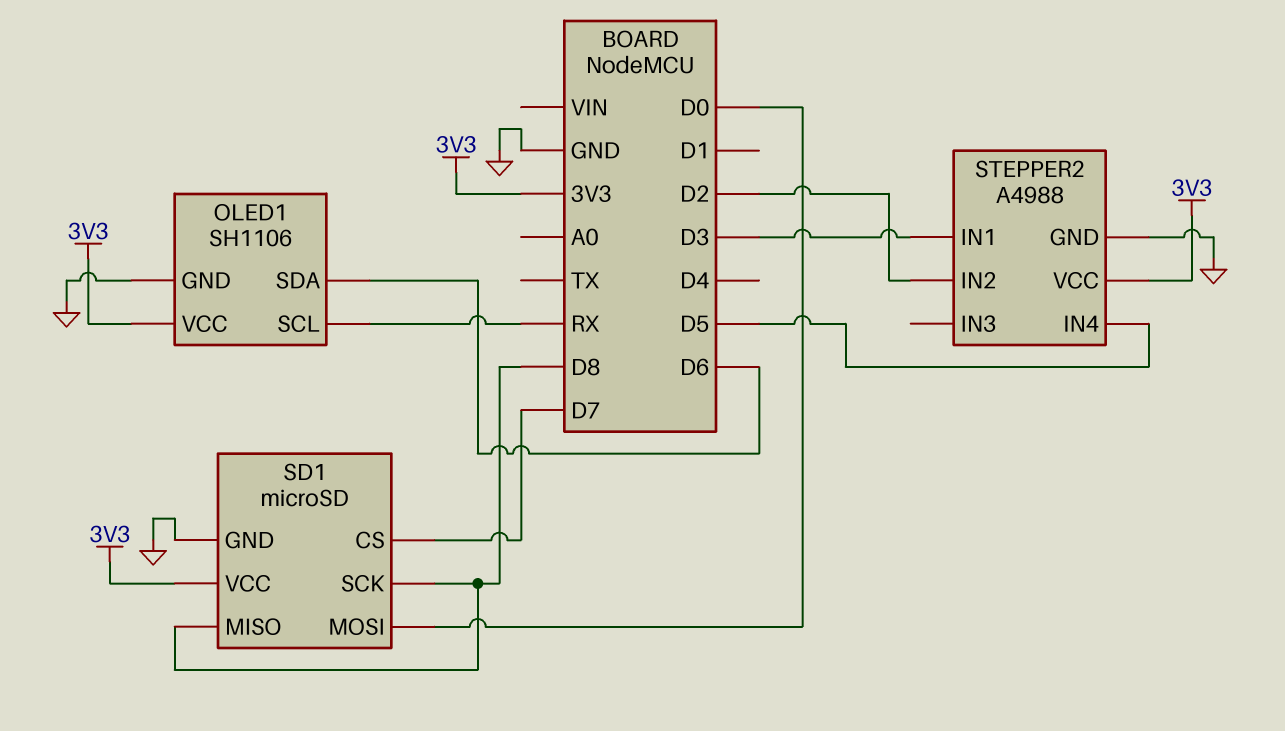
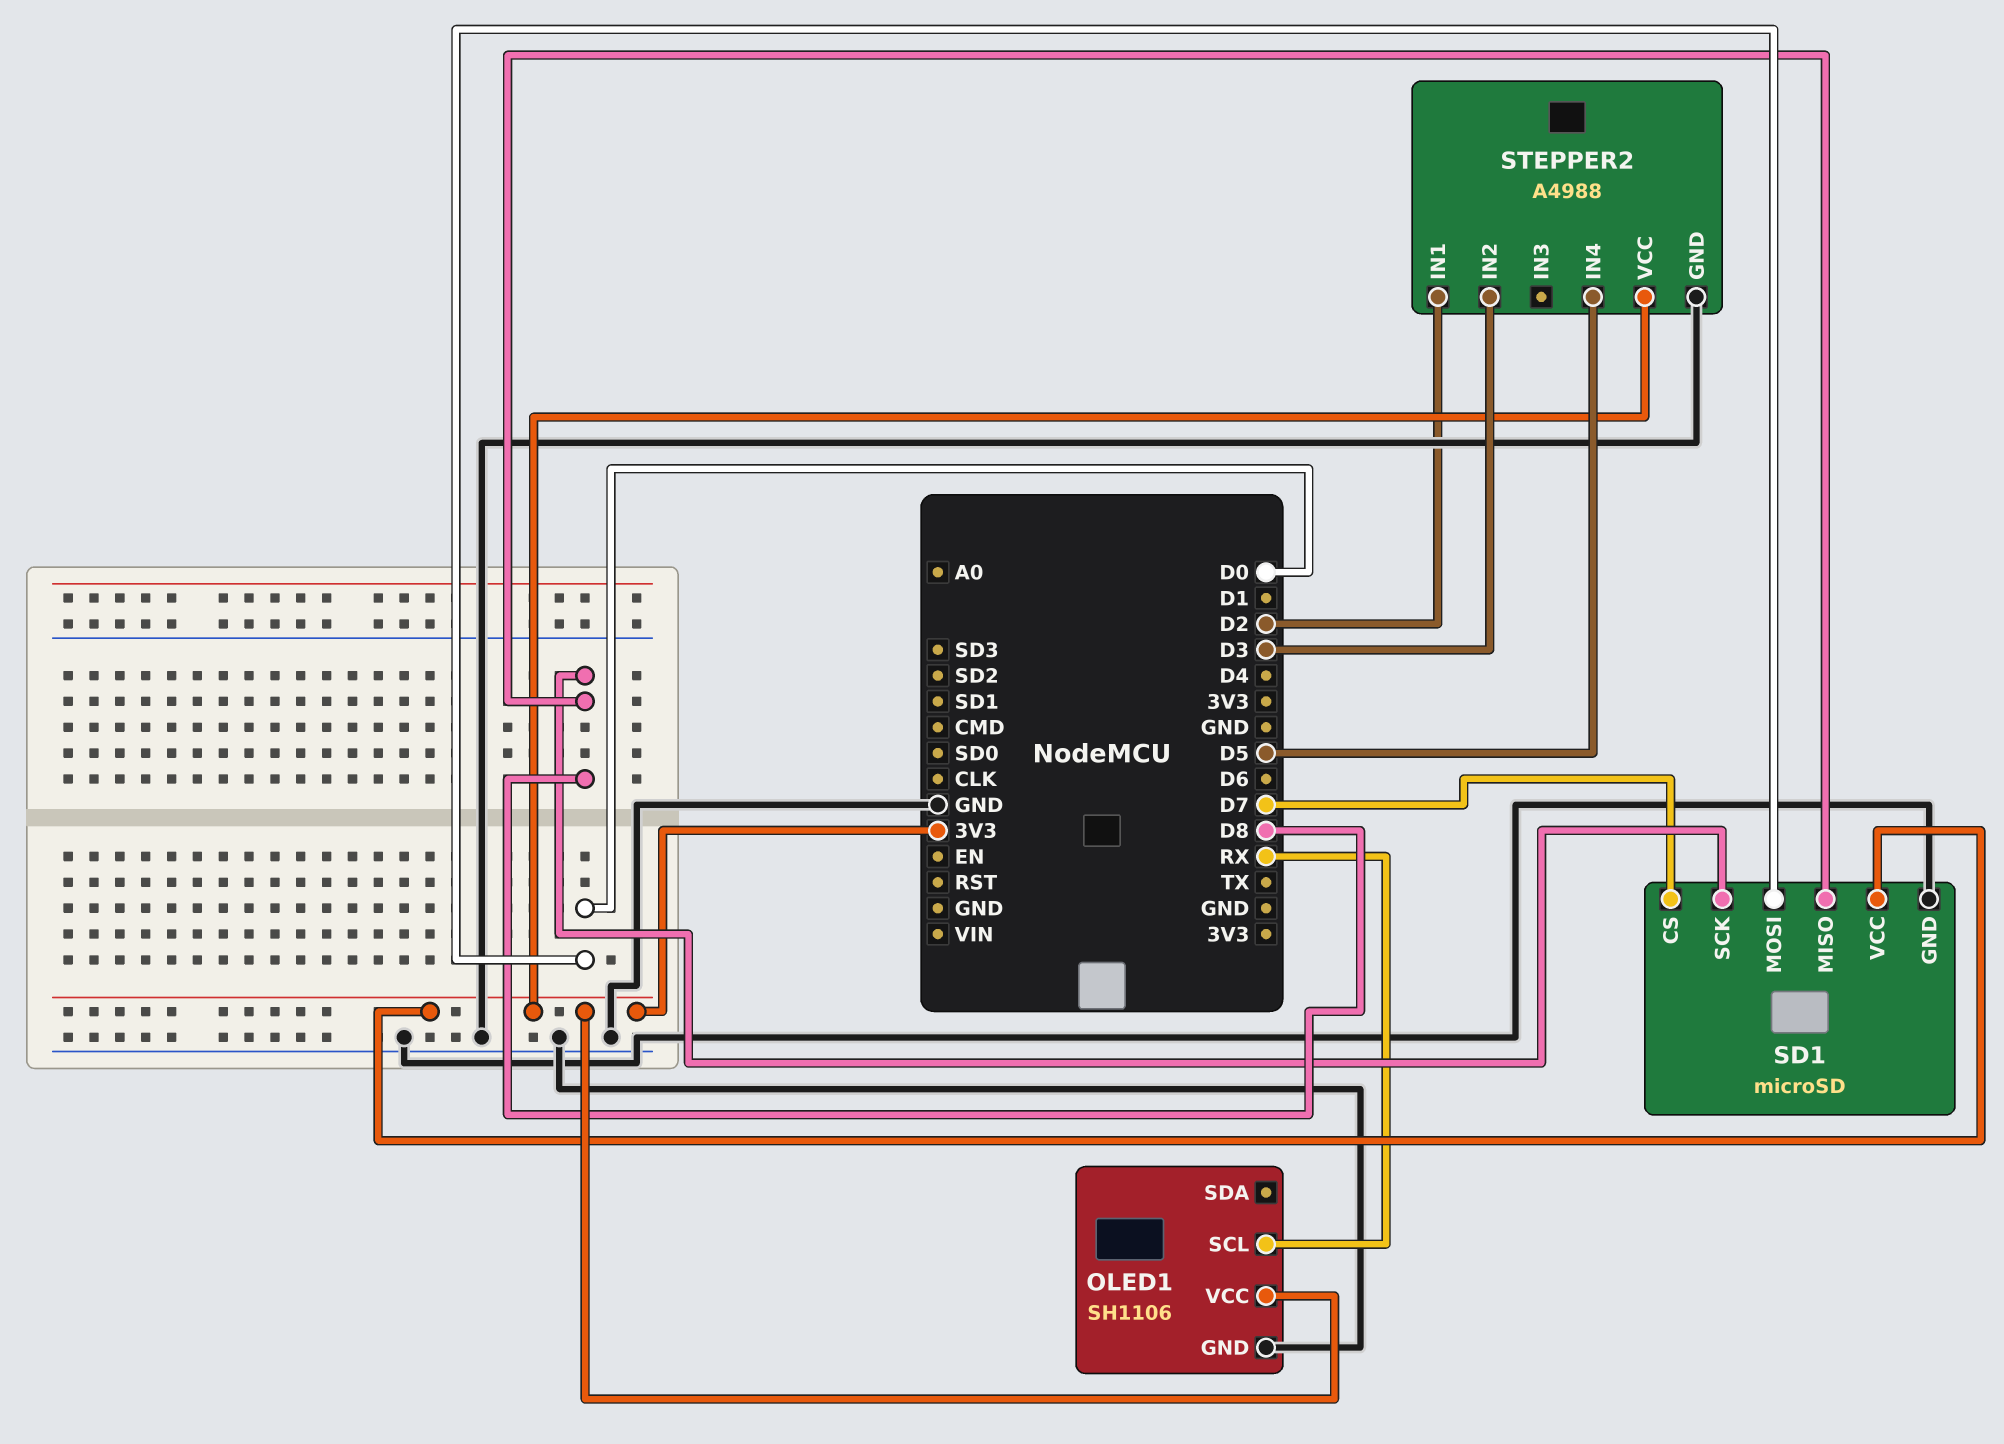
OLED1 pin SDA: D6 -> none
STEPPER2 pin IN1: D3 -> D2
STEPPER2 pin IN2: D2 -> D3

